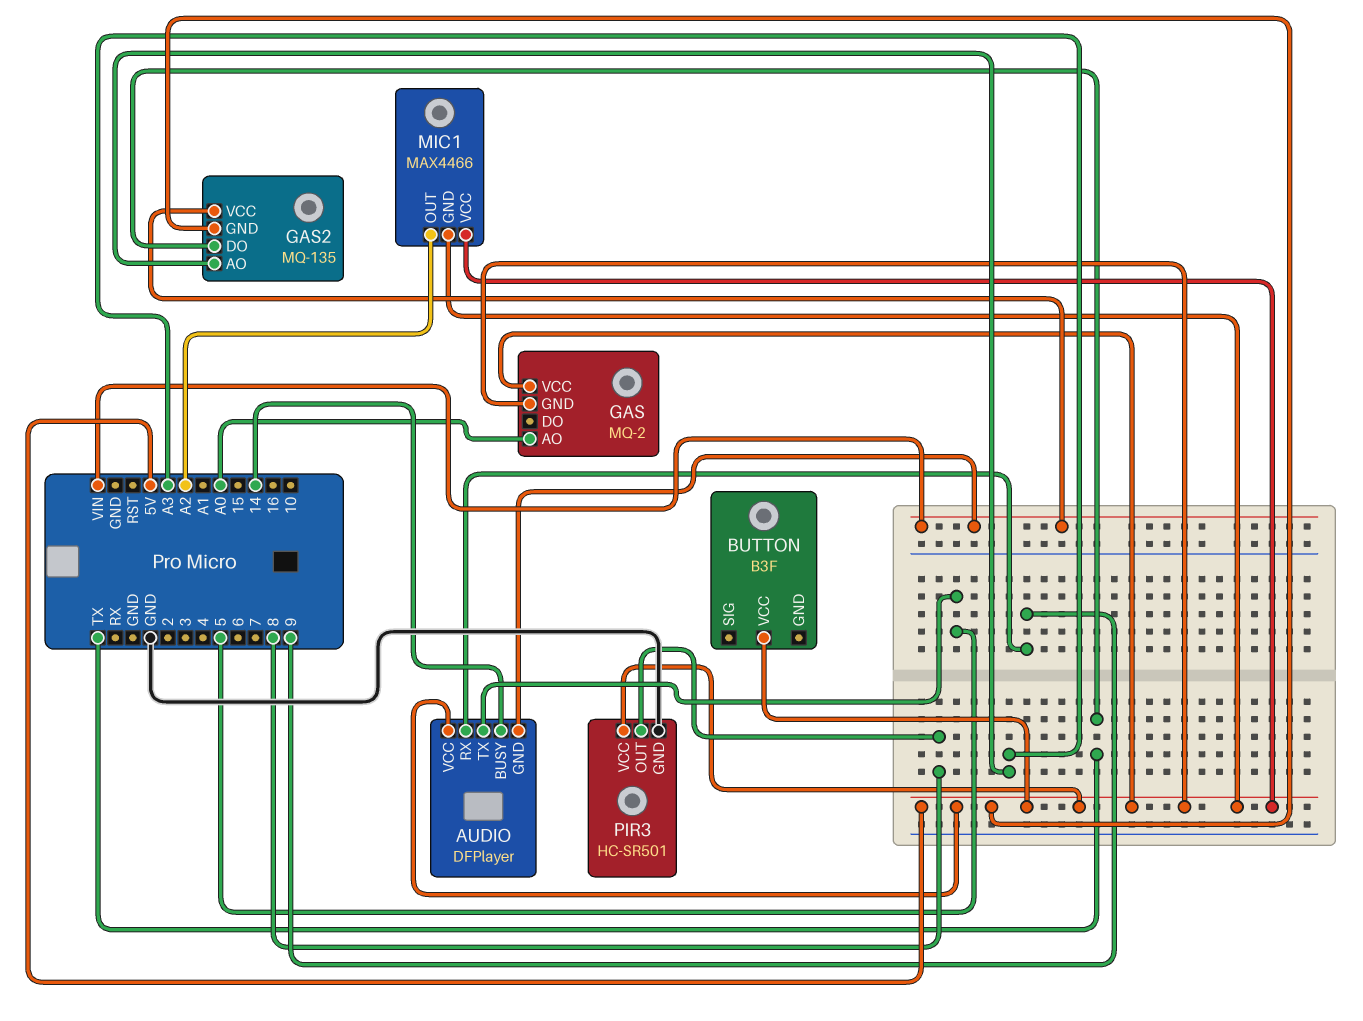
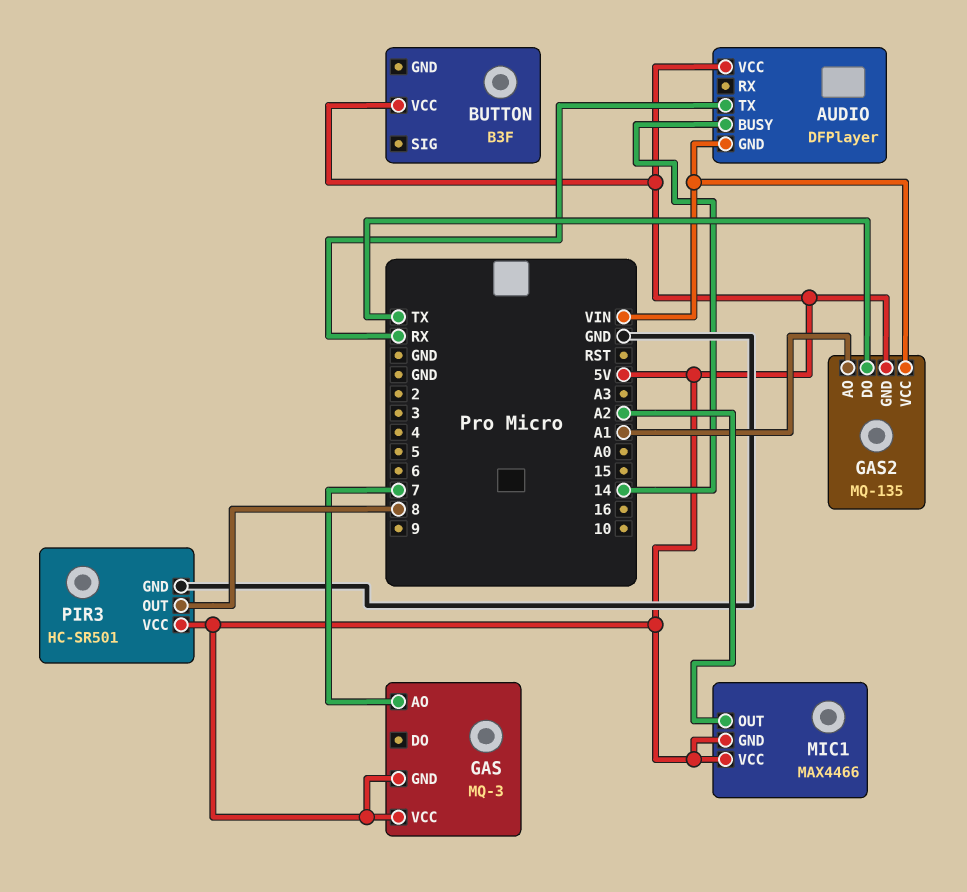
AUDIO pin RX: 9 -> none
AUDIO pin TX: 5 -> RX
GAS: MQ-2 -> MQ-3
GAS pin AO: A0 -> 7
GAS2 pin AO: A3 -> A1

